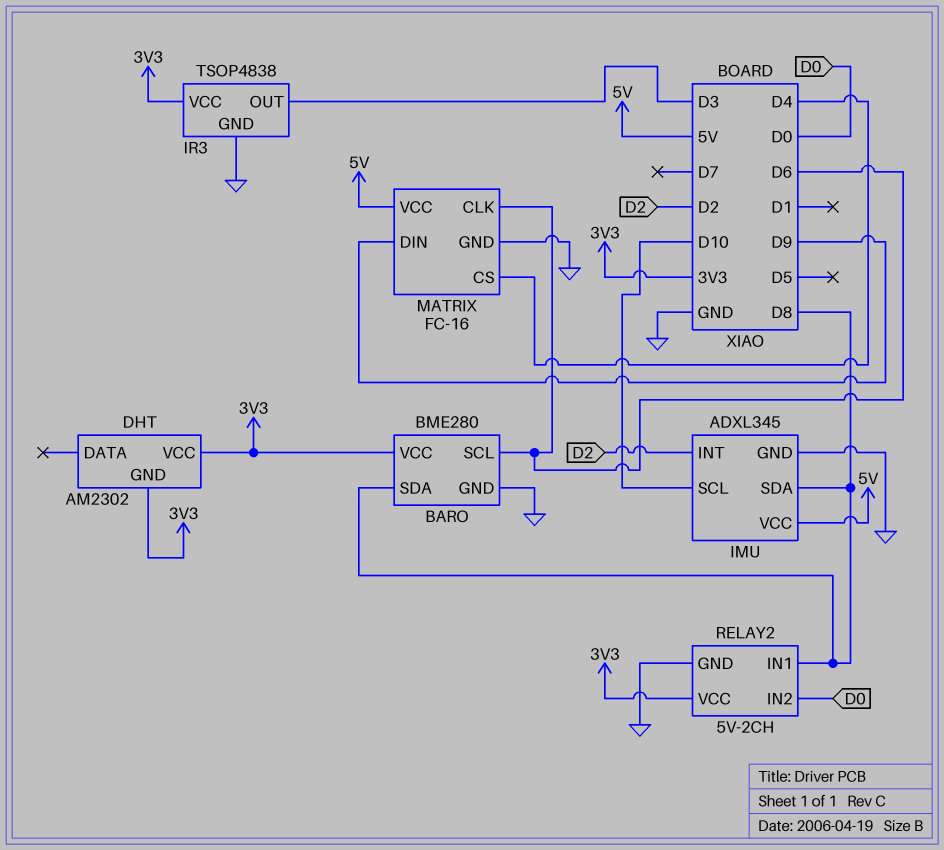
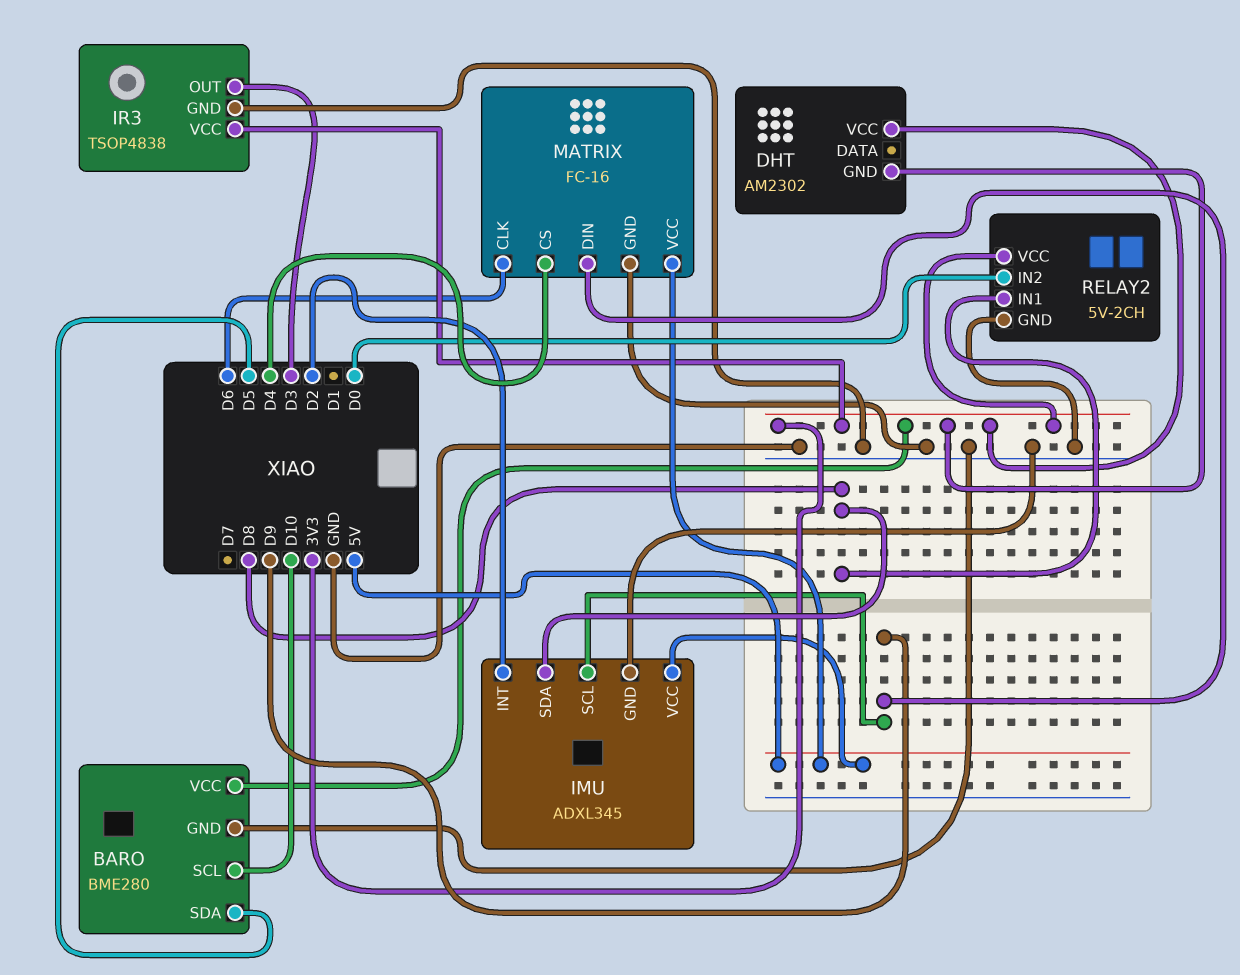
BARO pin SCL: D6 -> D10
BARO pin SDA: D8 -> D5
IMU pin SCL: D10 -> D9

